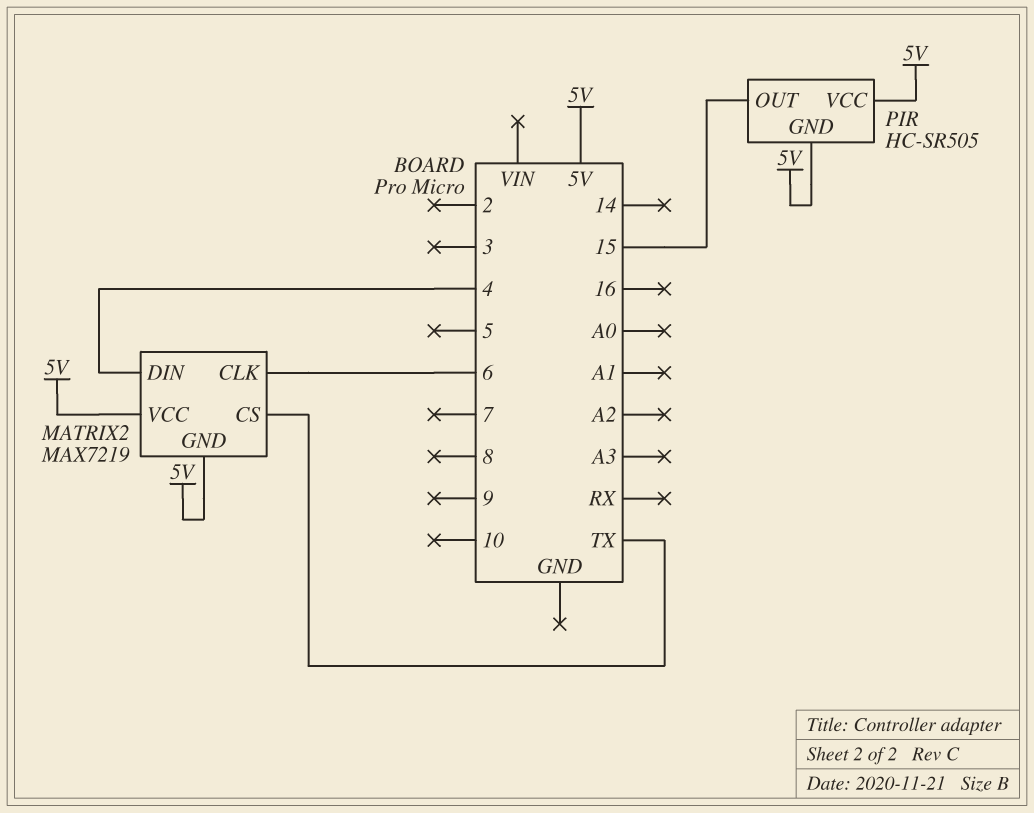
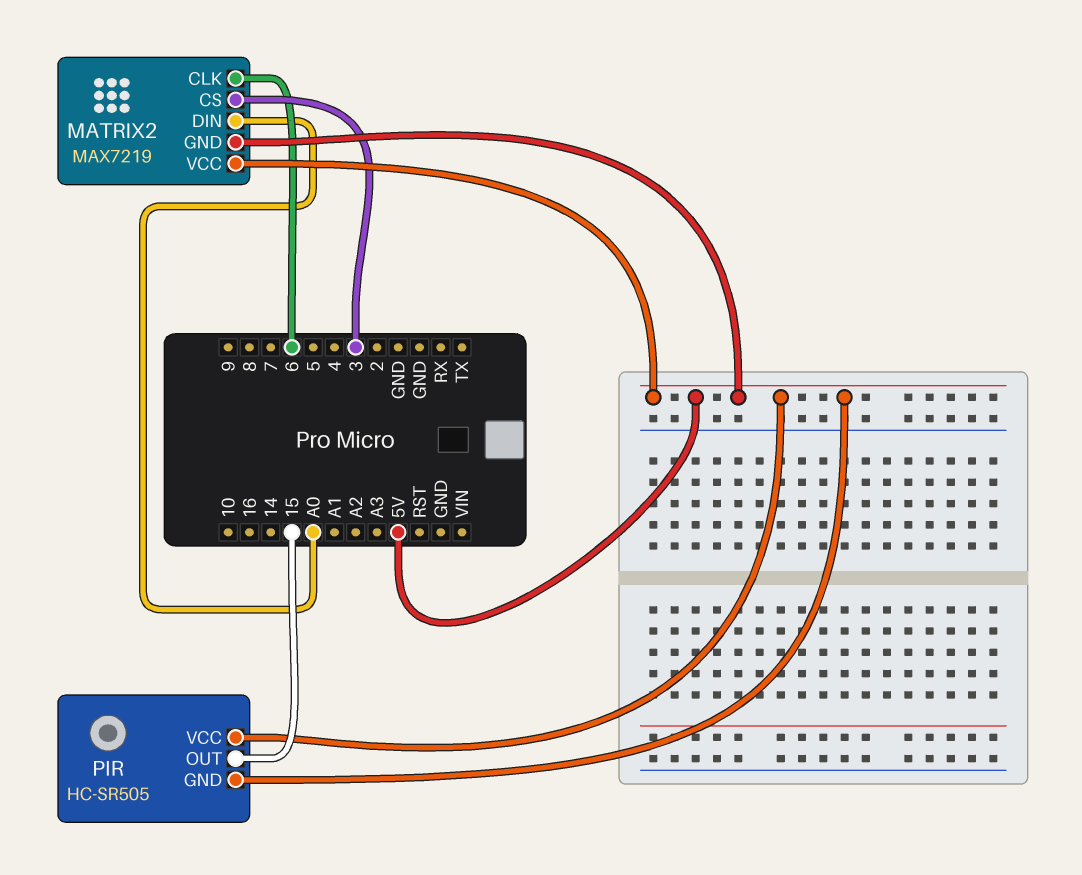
MATRIX2 pin CS: TX -> 3
MATRIX2 pin DIN: 4 -> A0

